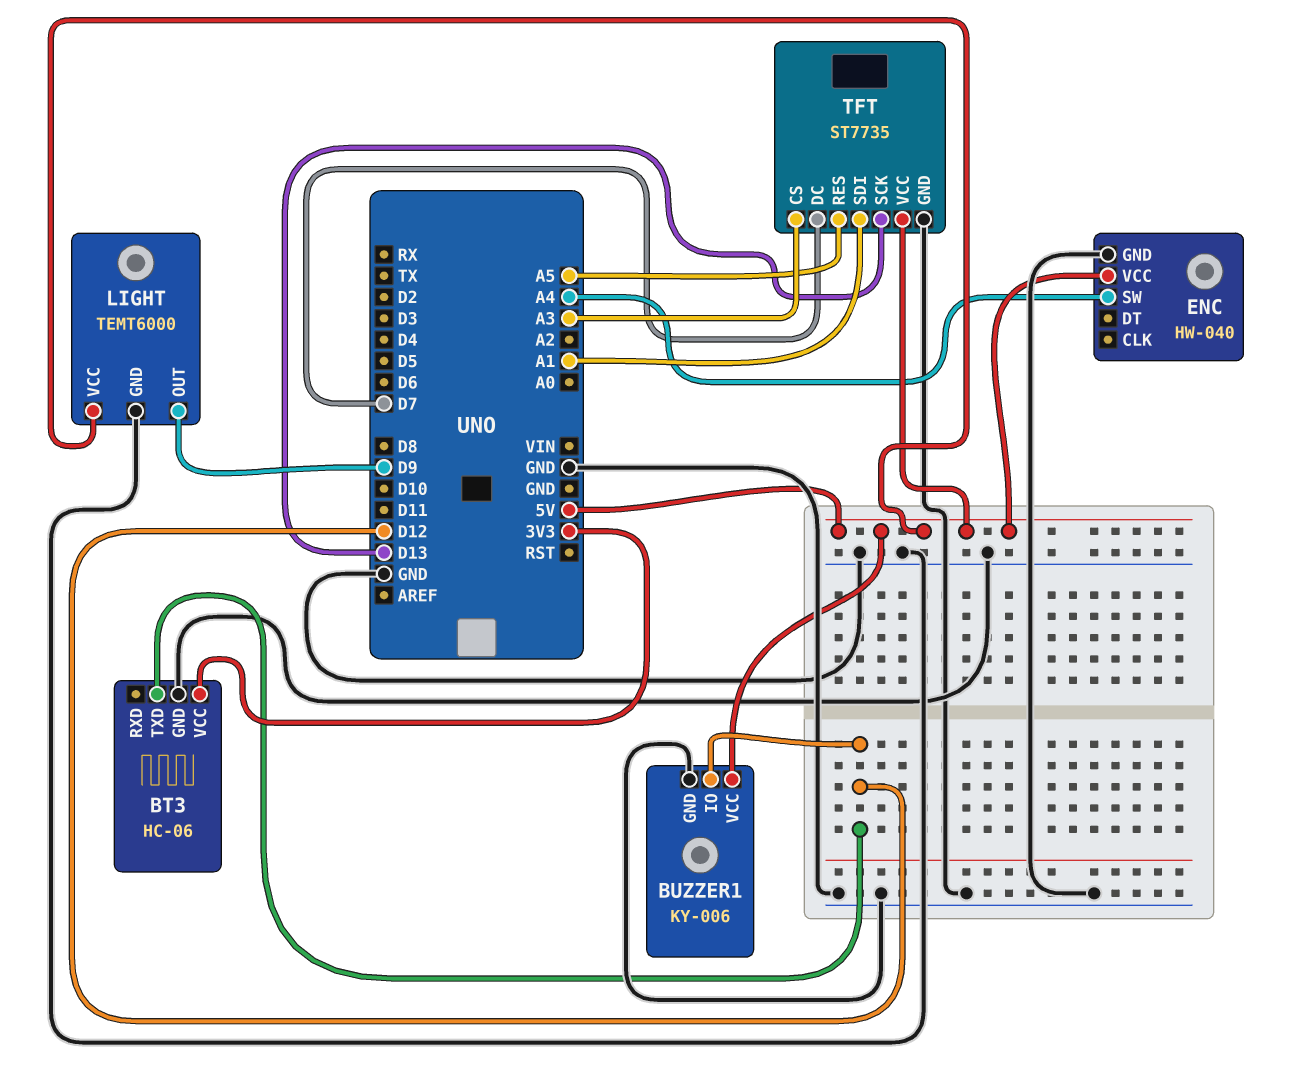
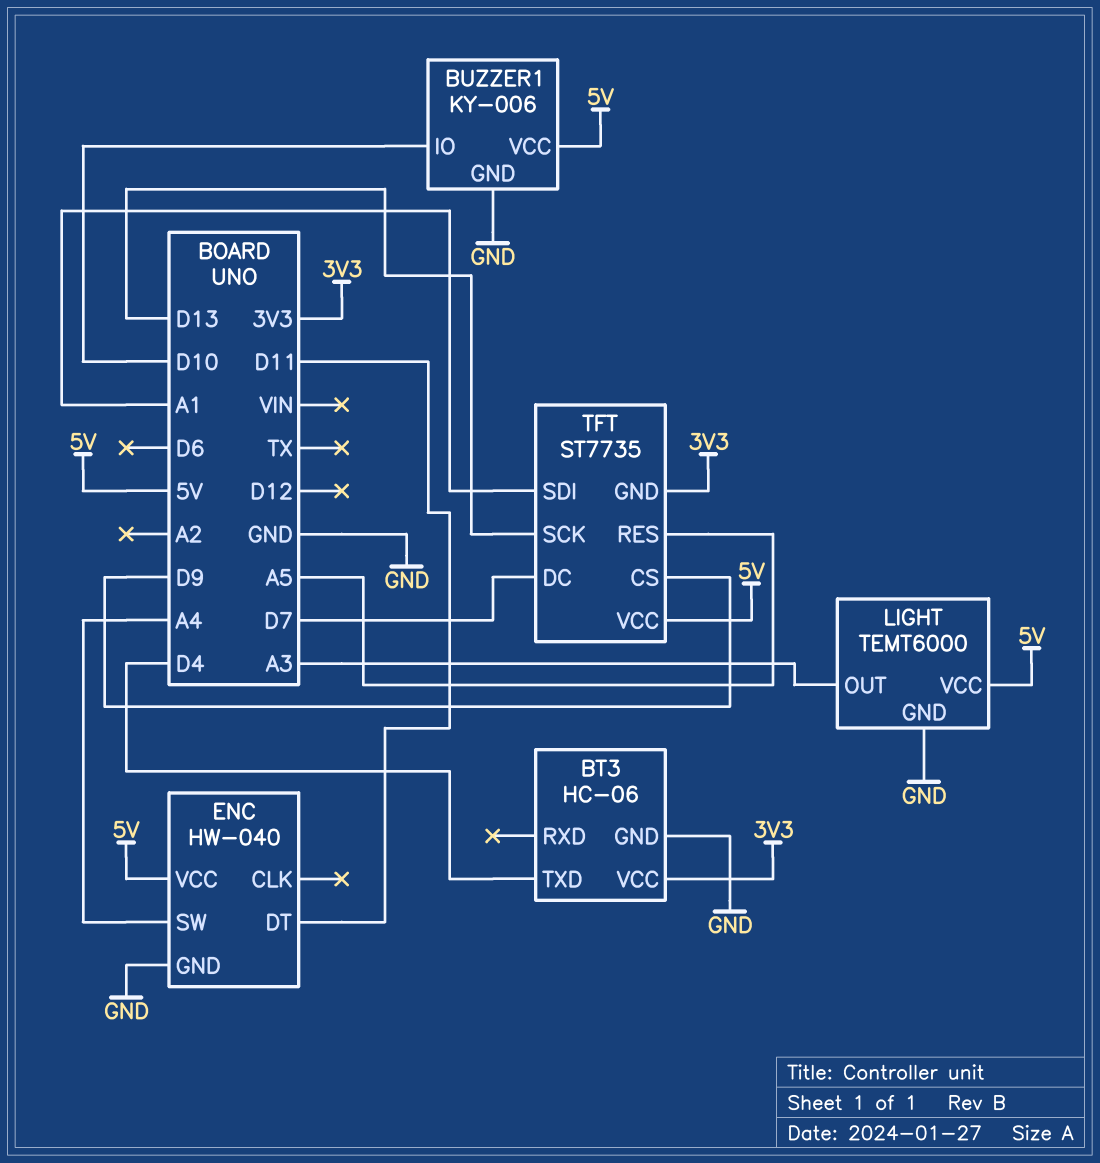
BT3 pin TXD: D12 -> D4
BUZZER1 pin IO: D12 -> D10
ENC pin DT: none -> D11
LIGHT pin OUT: D9 -> A3
TFT pin CS: A3 -> D9
TFT pin GND: GND -> 3V3

